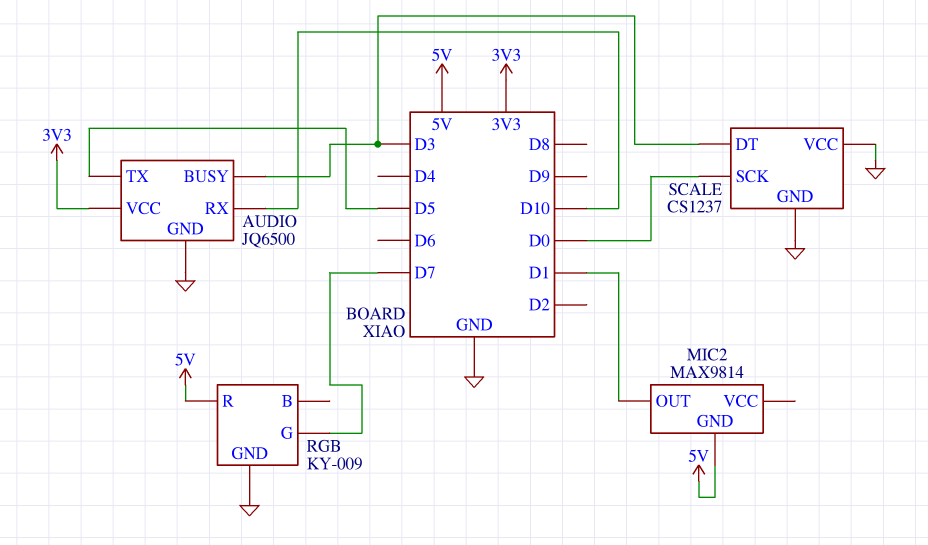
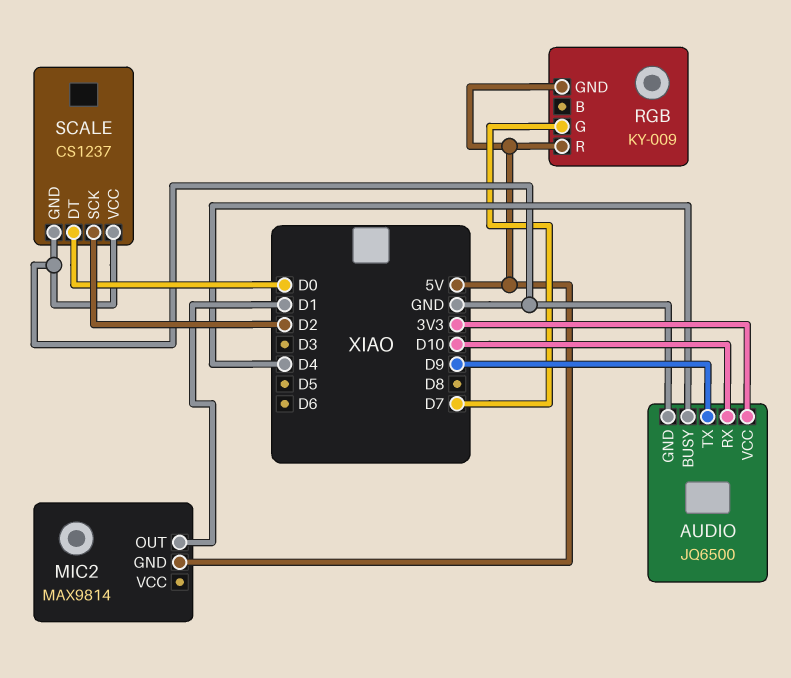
AUDIO pin BUSY: D3 -> D4
AUDIO pin TX: D5 -> D9
RGB pin GND: GND -> 5V
SCALE pin DT: D3 -> D0
SCALE pin SCK: D0 -> D2

